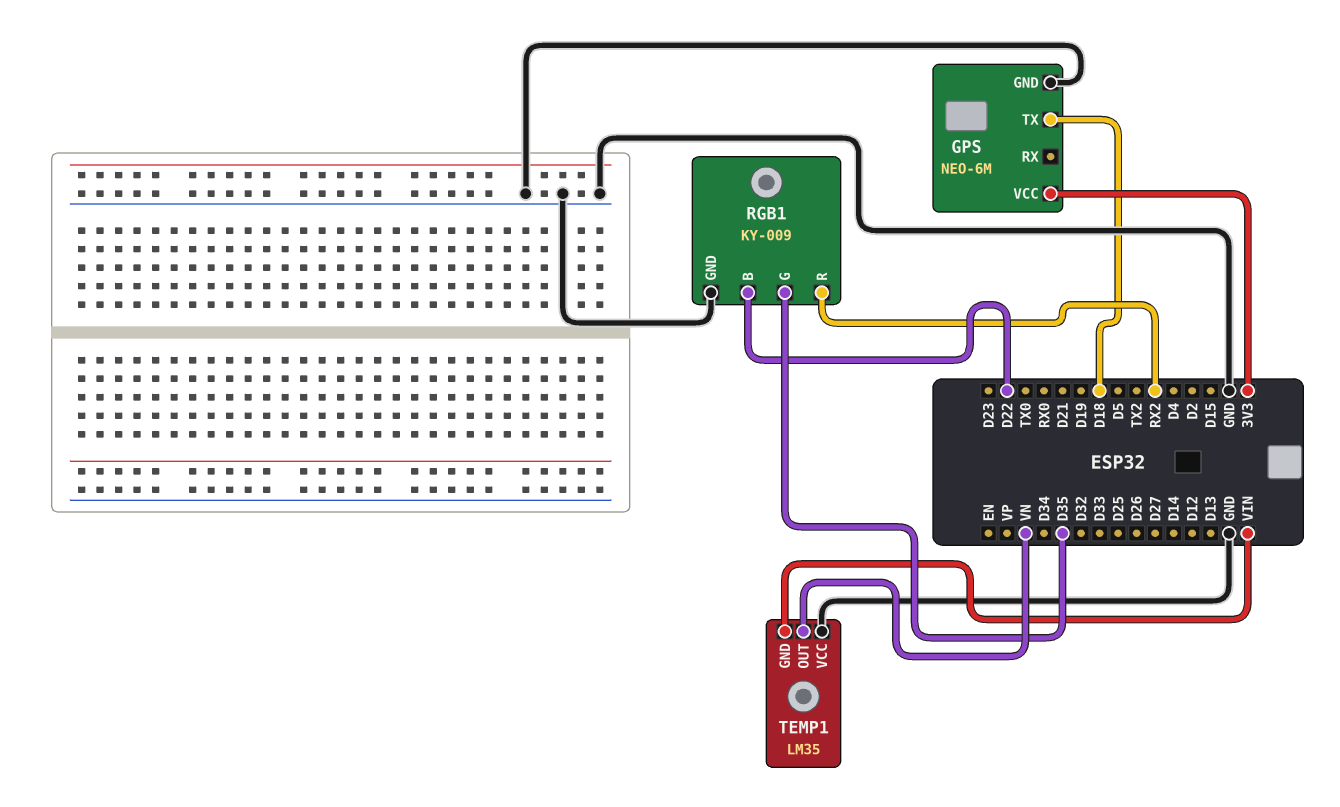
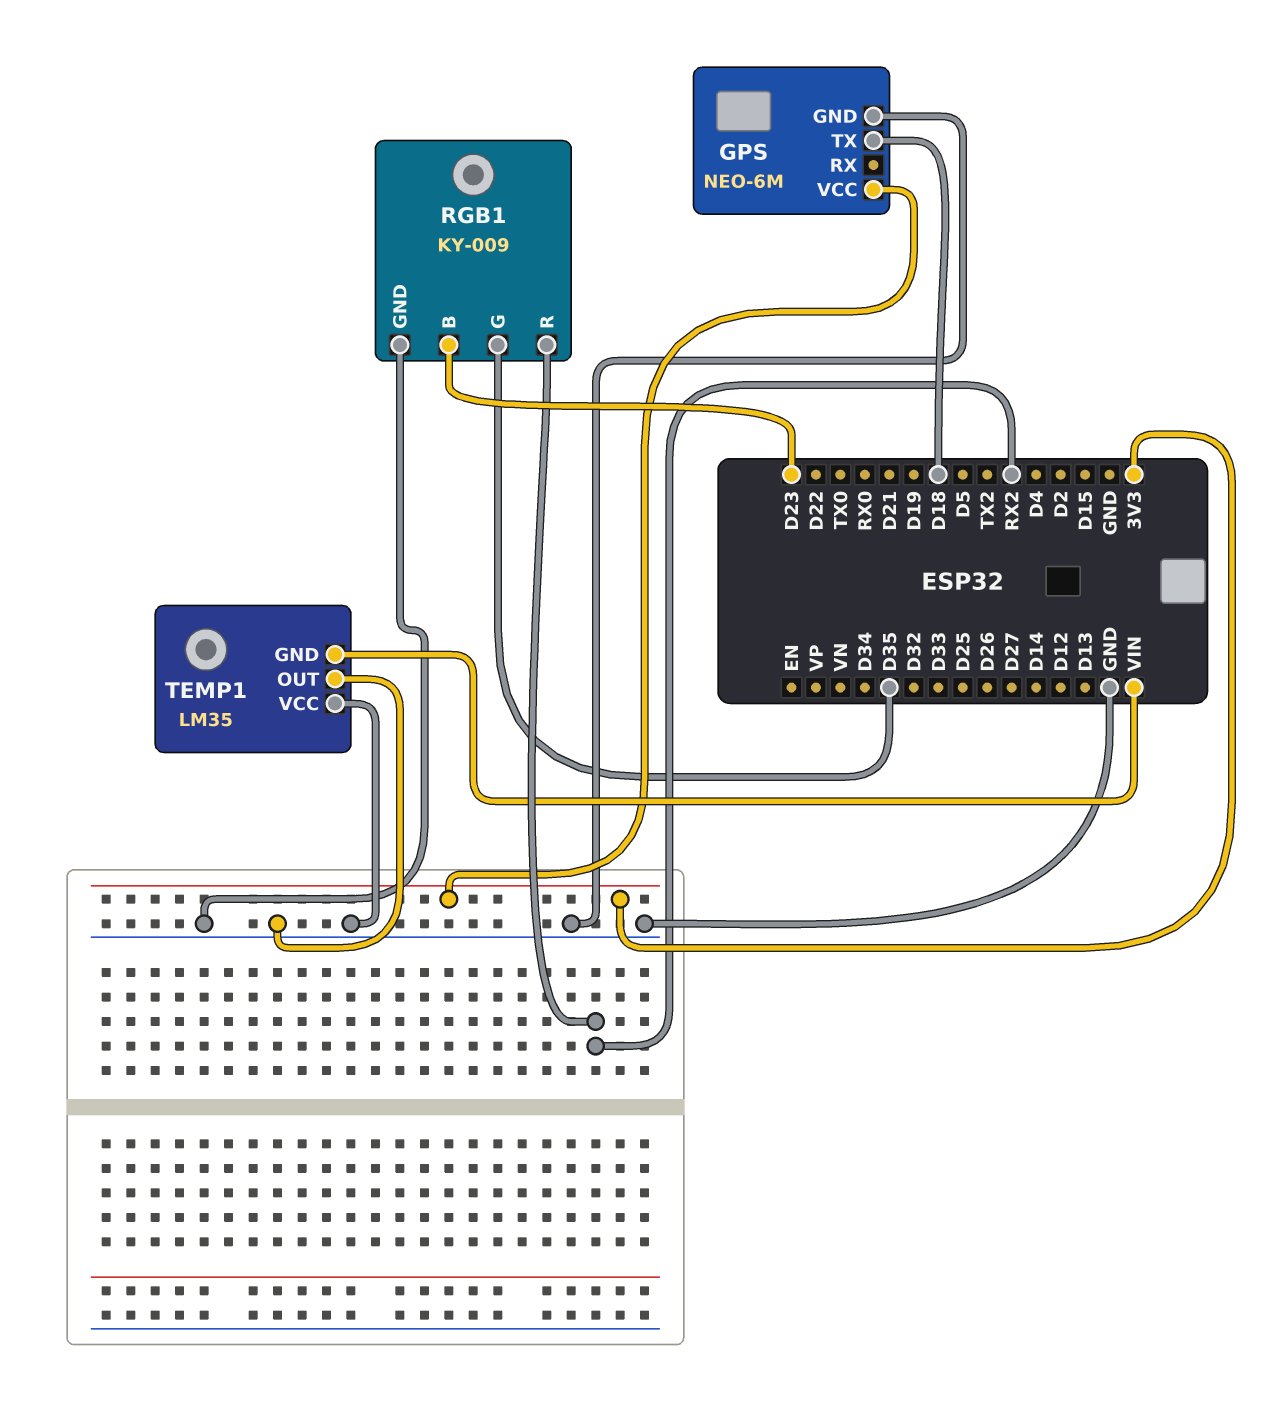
RGB1 pin B: D22 -> D23
TEMP1 pin OUT: VN -> GND

